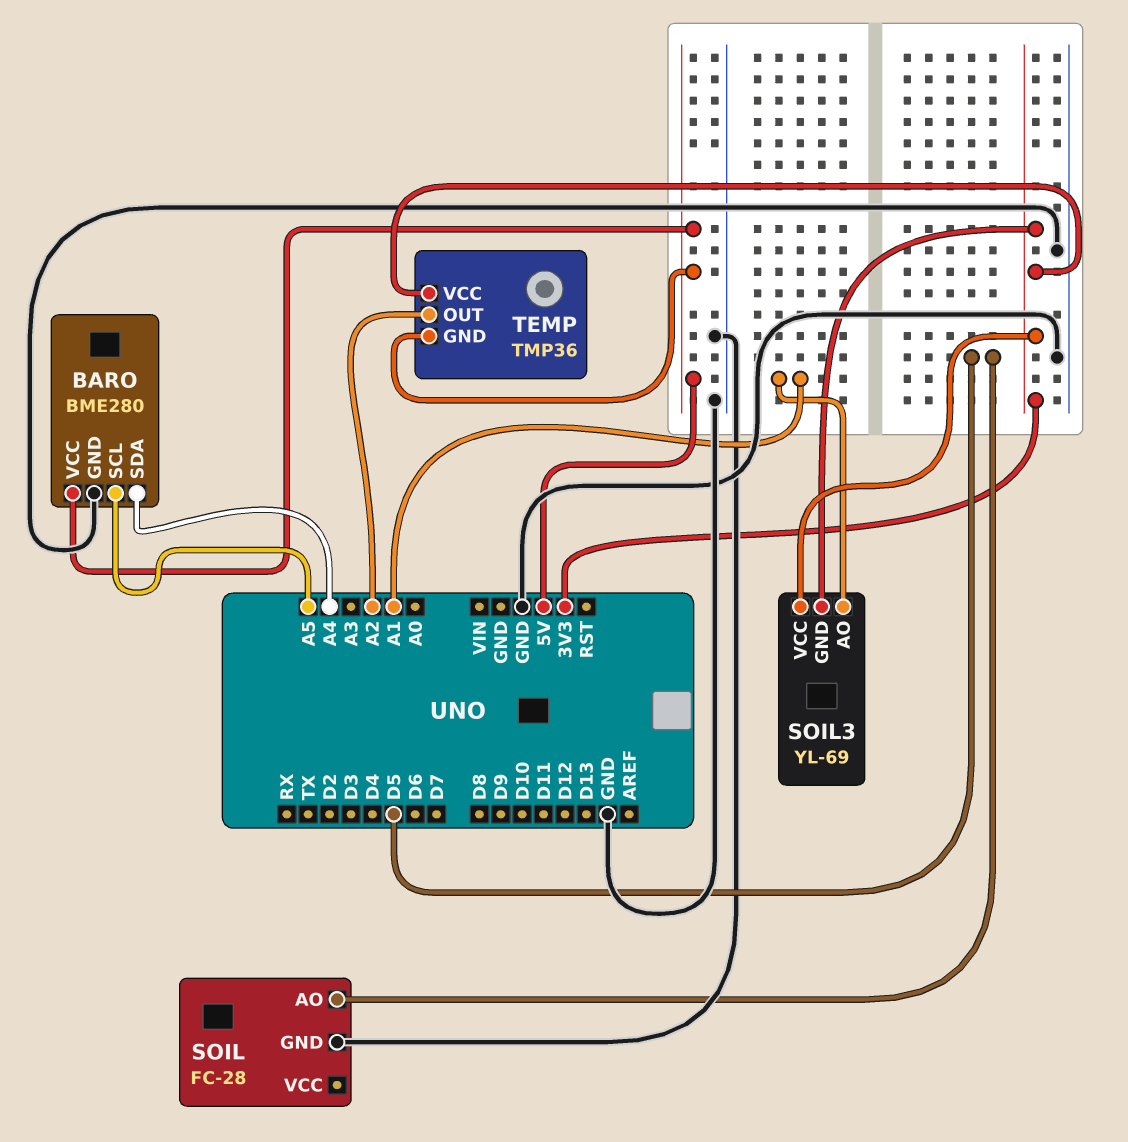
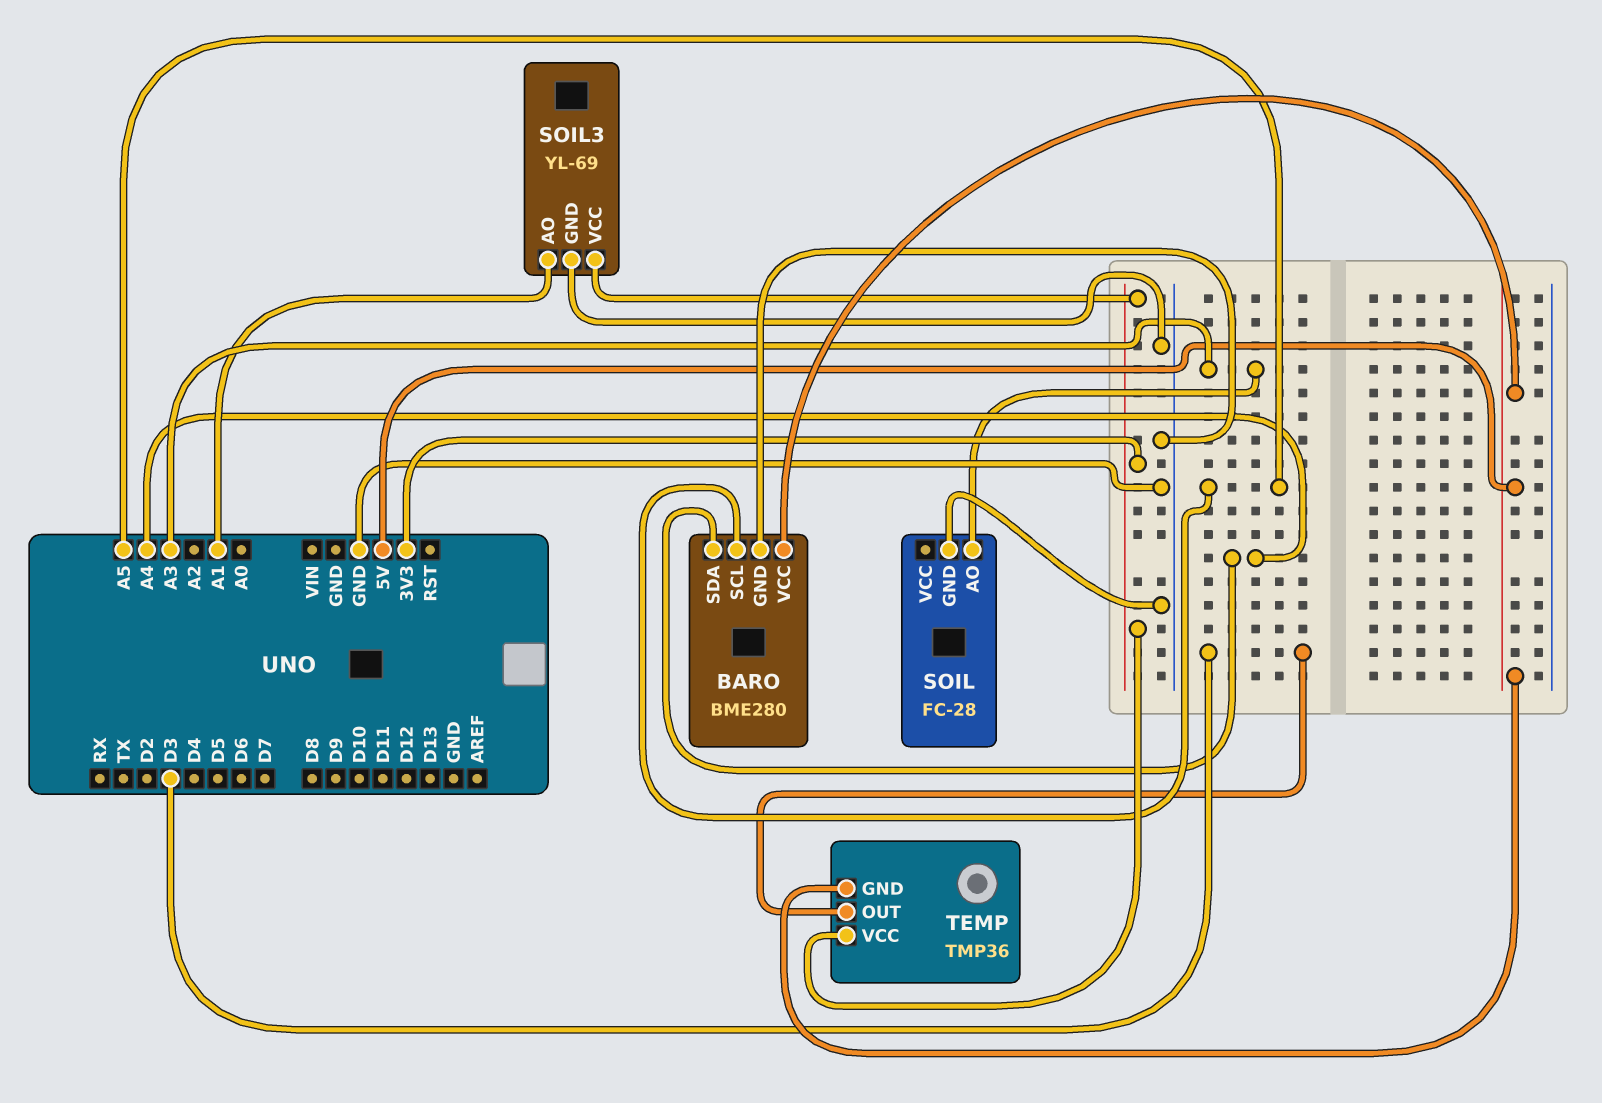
SOIL pin AO: D5 -> A3
SOIL3 pin GND: 3V3 -> GND
TEMP pin OUT: A2 -> D3

